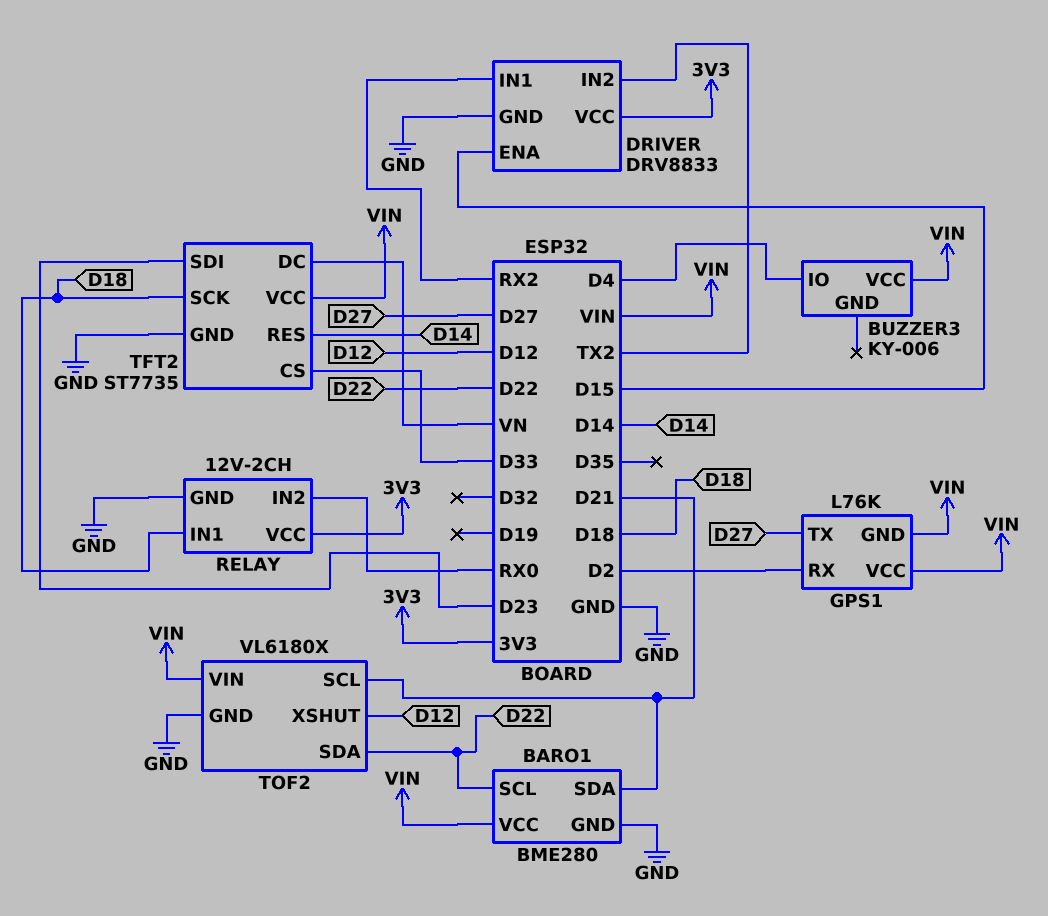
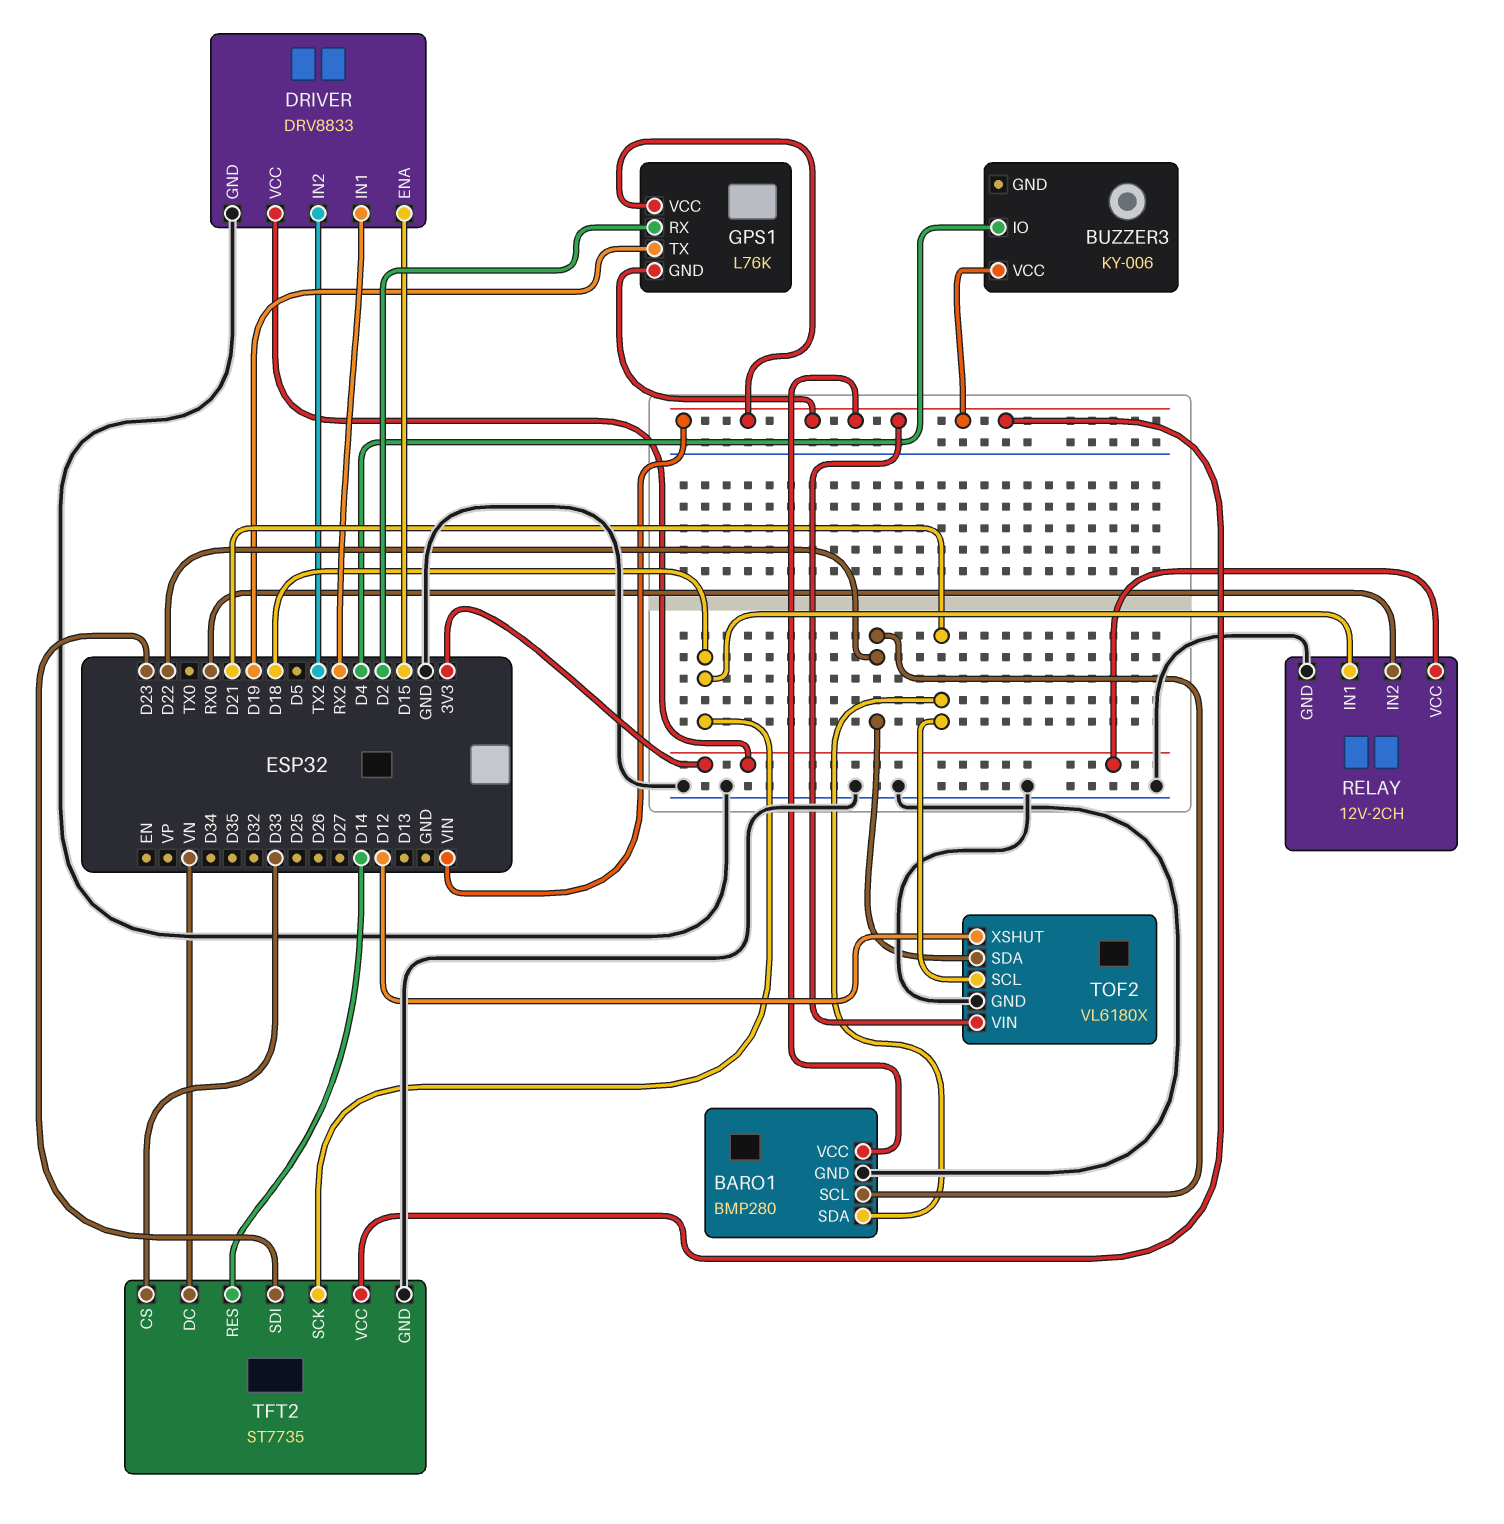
BARO1: BME280 -> BMP280
GPS1 pin TX: D27 -> D19

